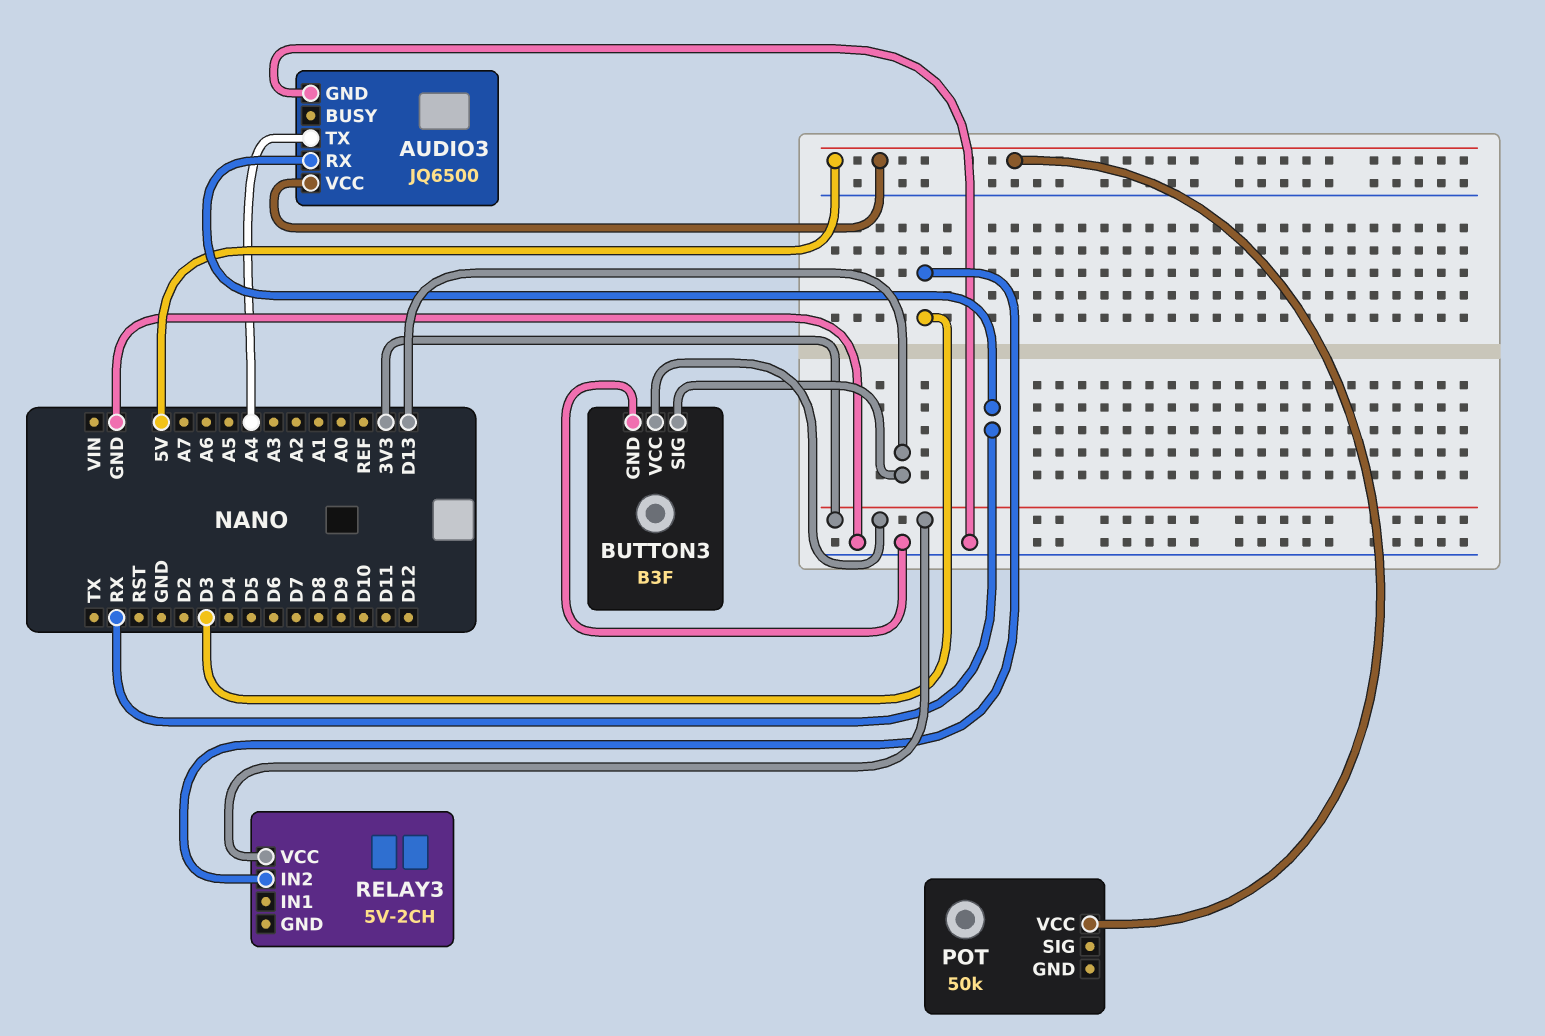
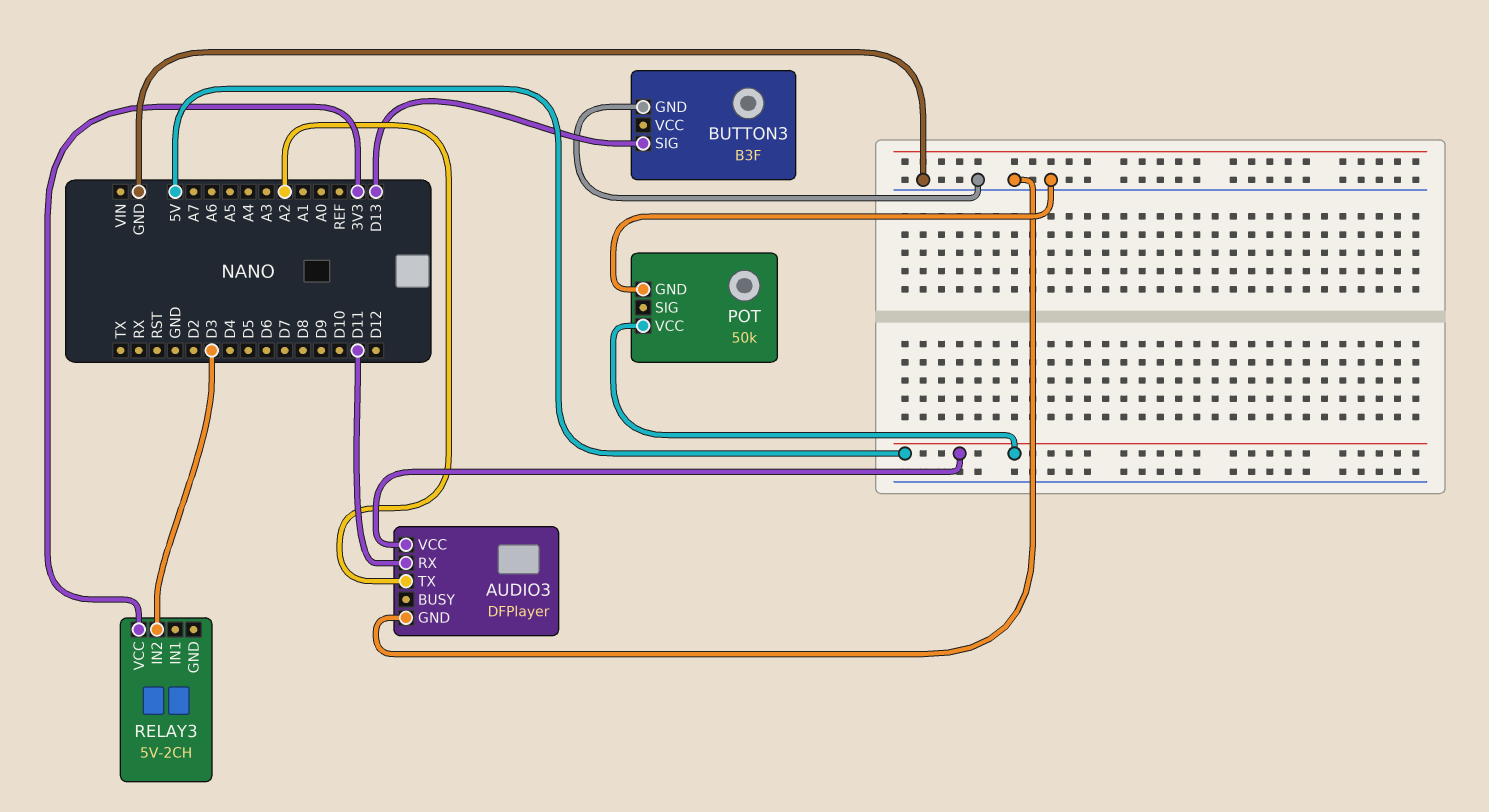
AUDIO3: JQ6500 -> DFPlayer
AUDIO3 pin RX: RX -> D11
AUDIO3 pin TX: A4 -> A2
BUTTON3 pin VCC: 3V3 -> none
POT pin GND: none -> GND

